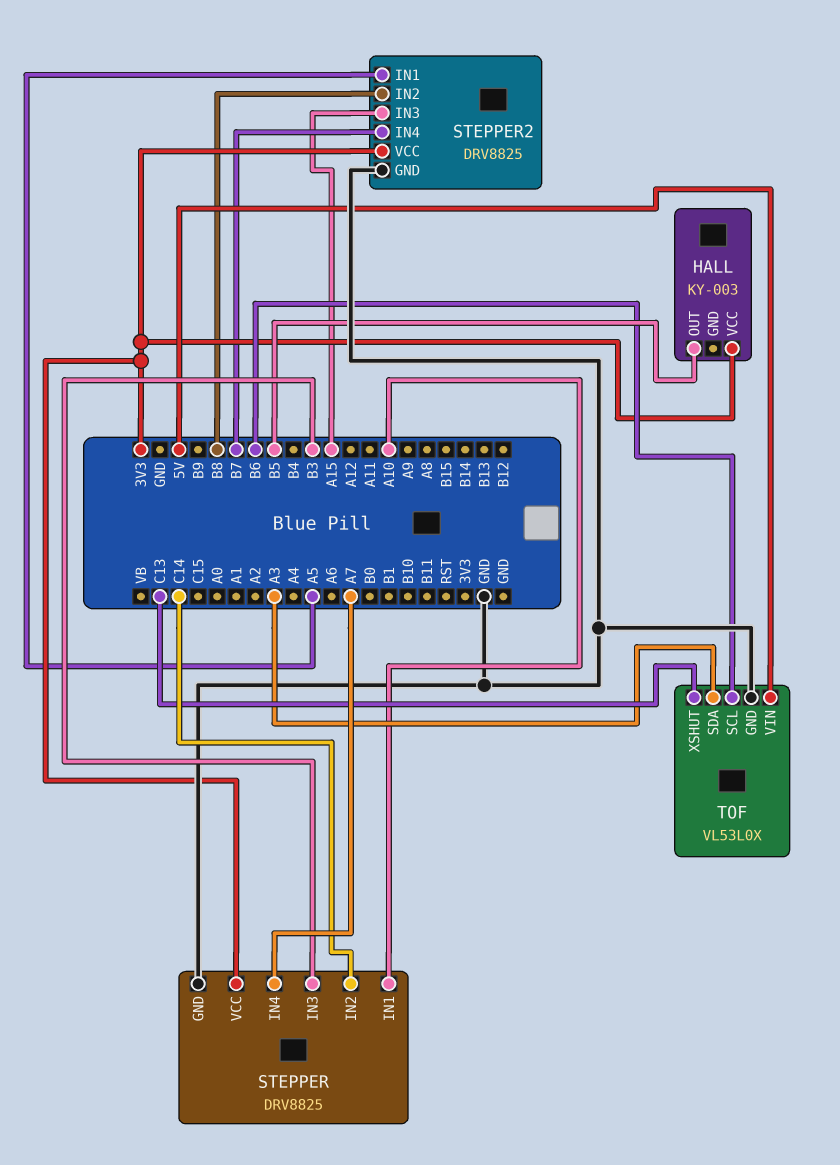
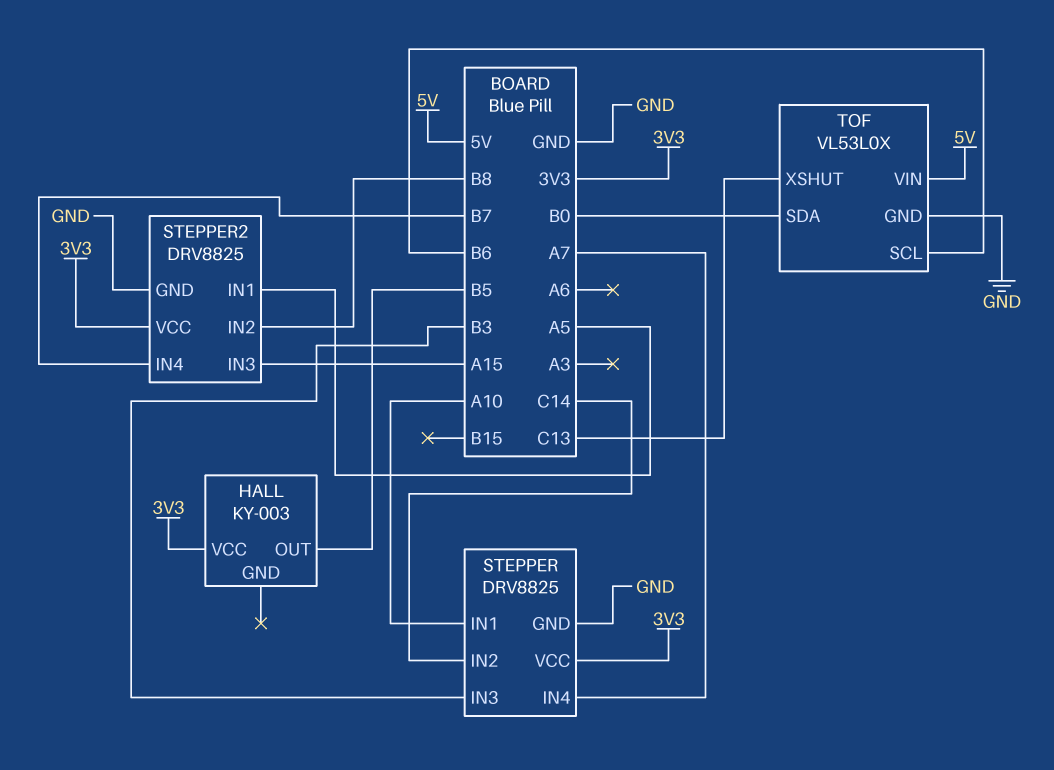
TOF pin SDA: A3 -> B0

